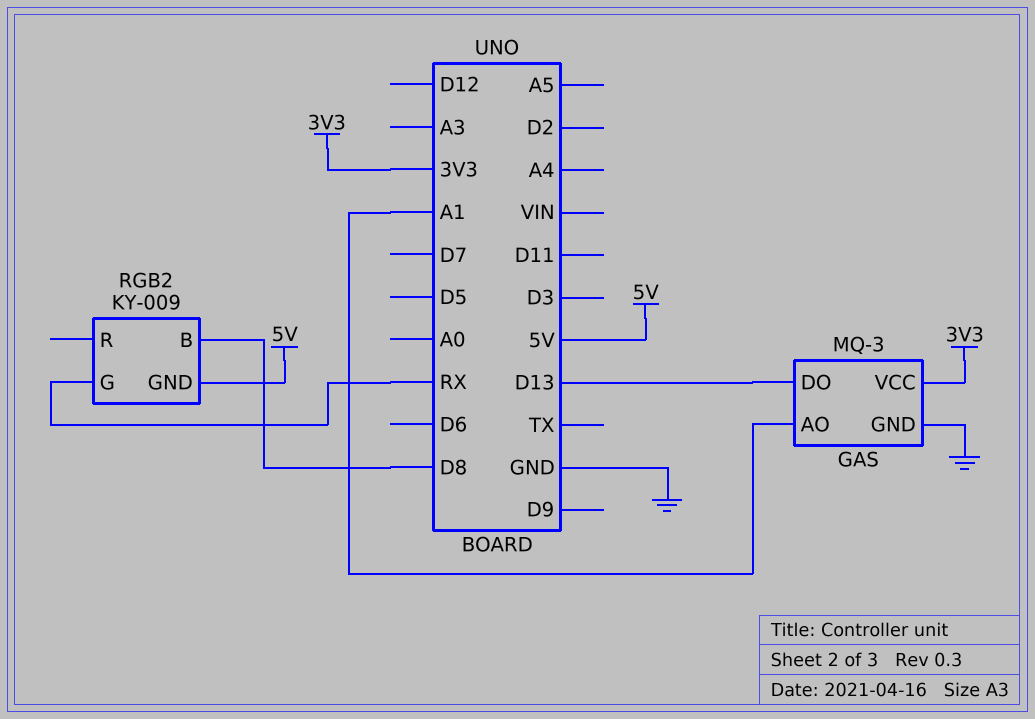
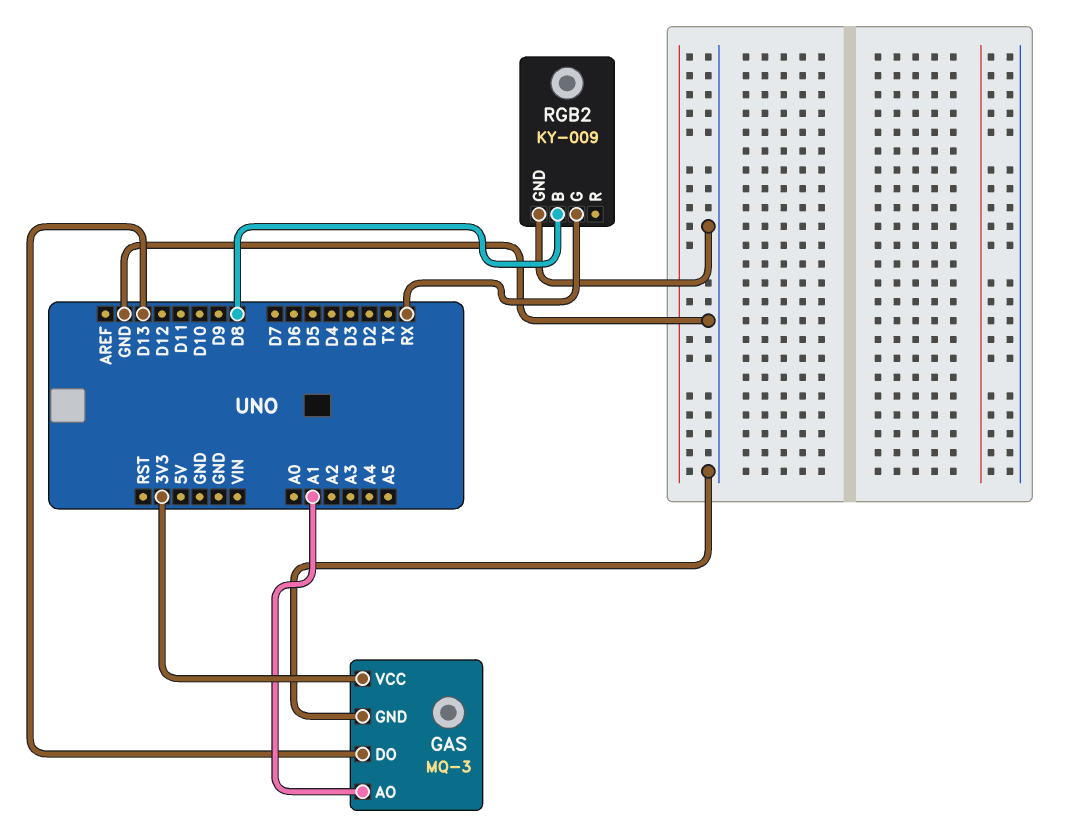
RGB2 pin GND: 5V -> GND

